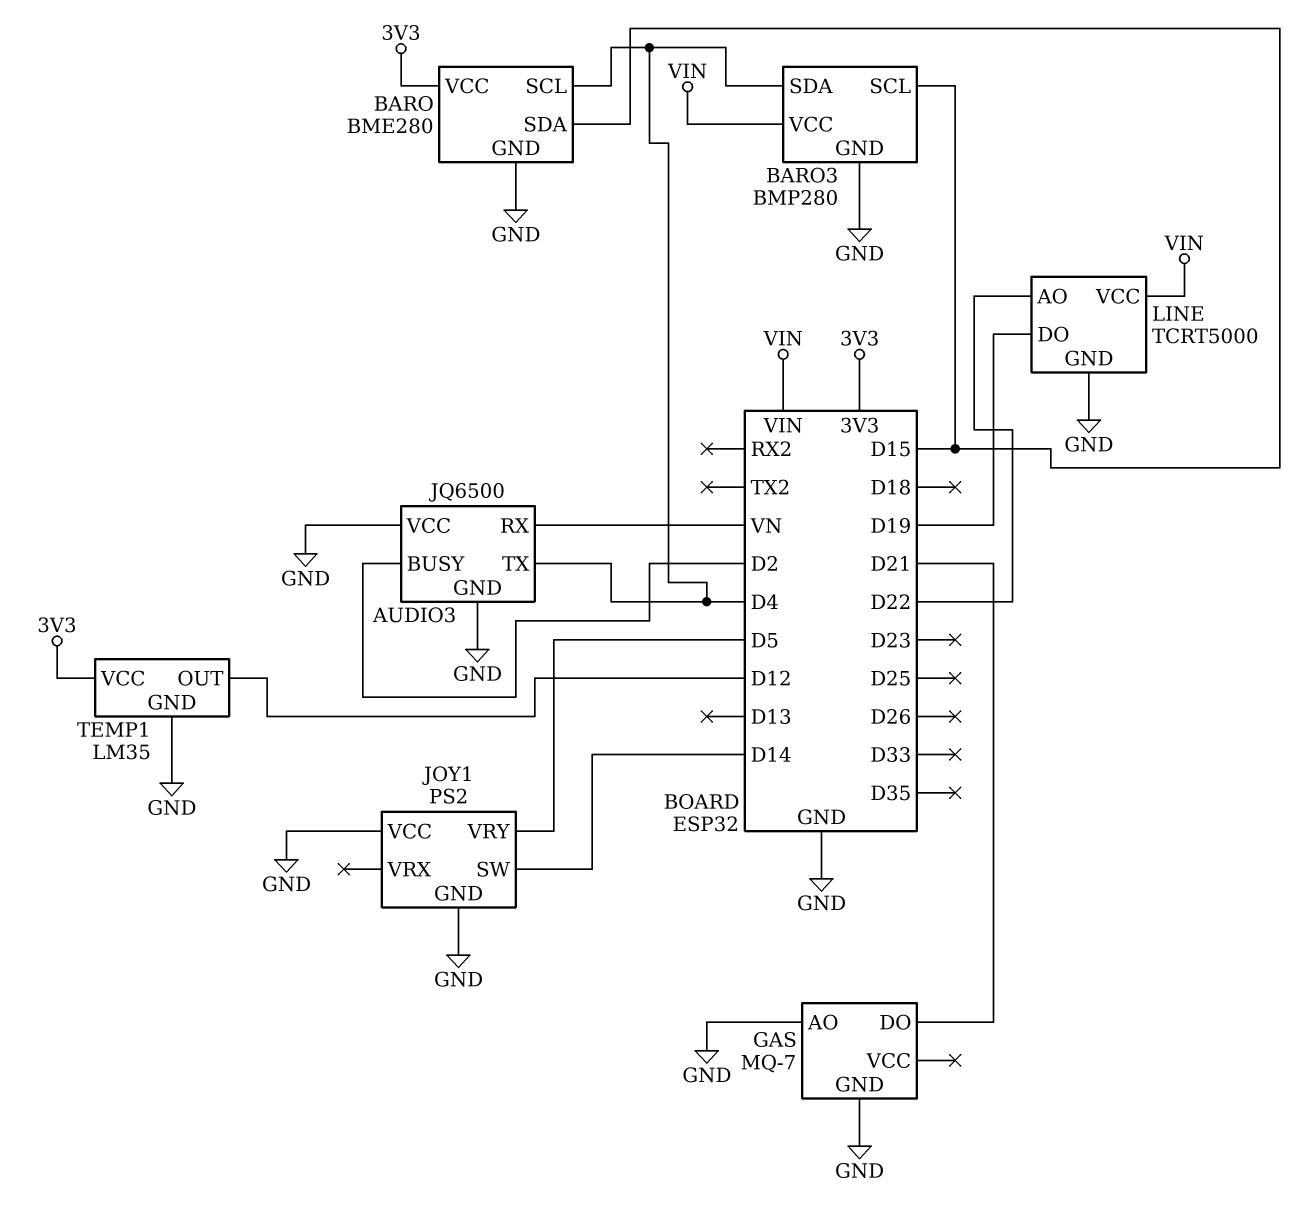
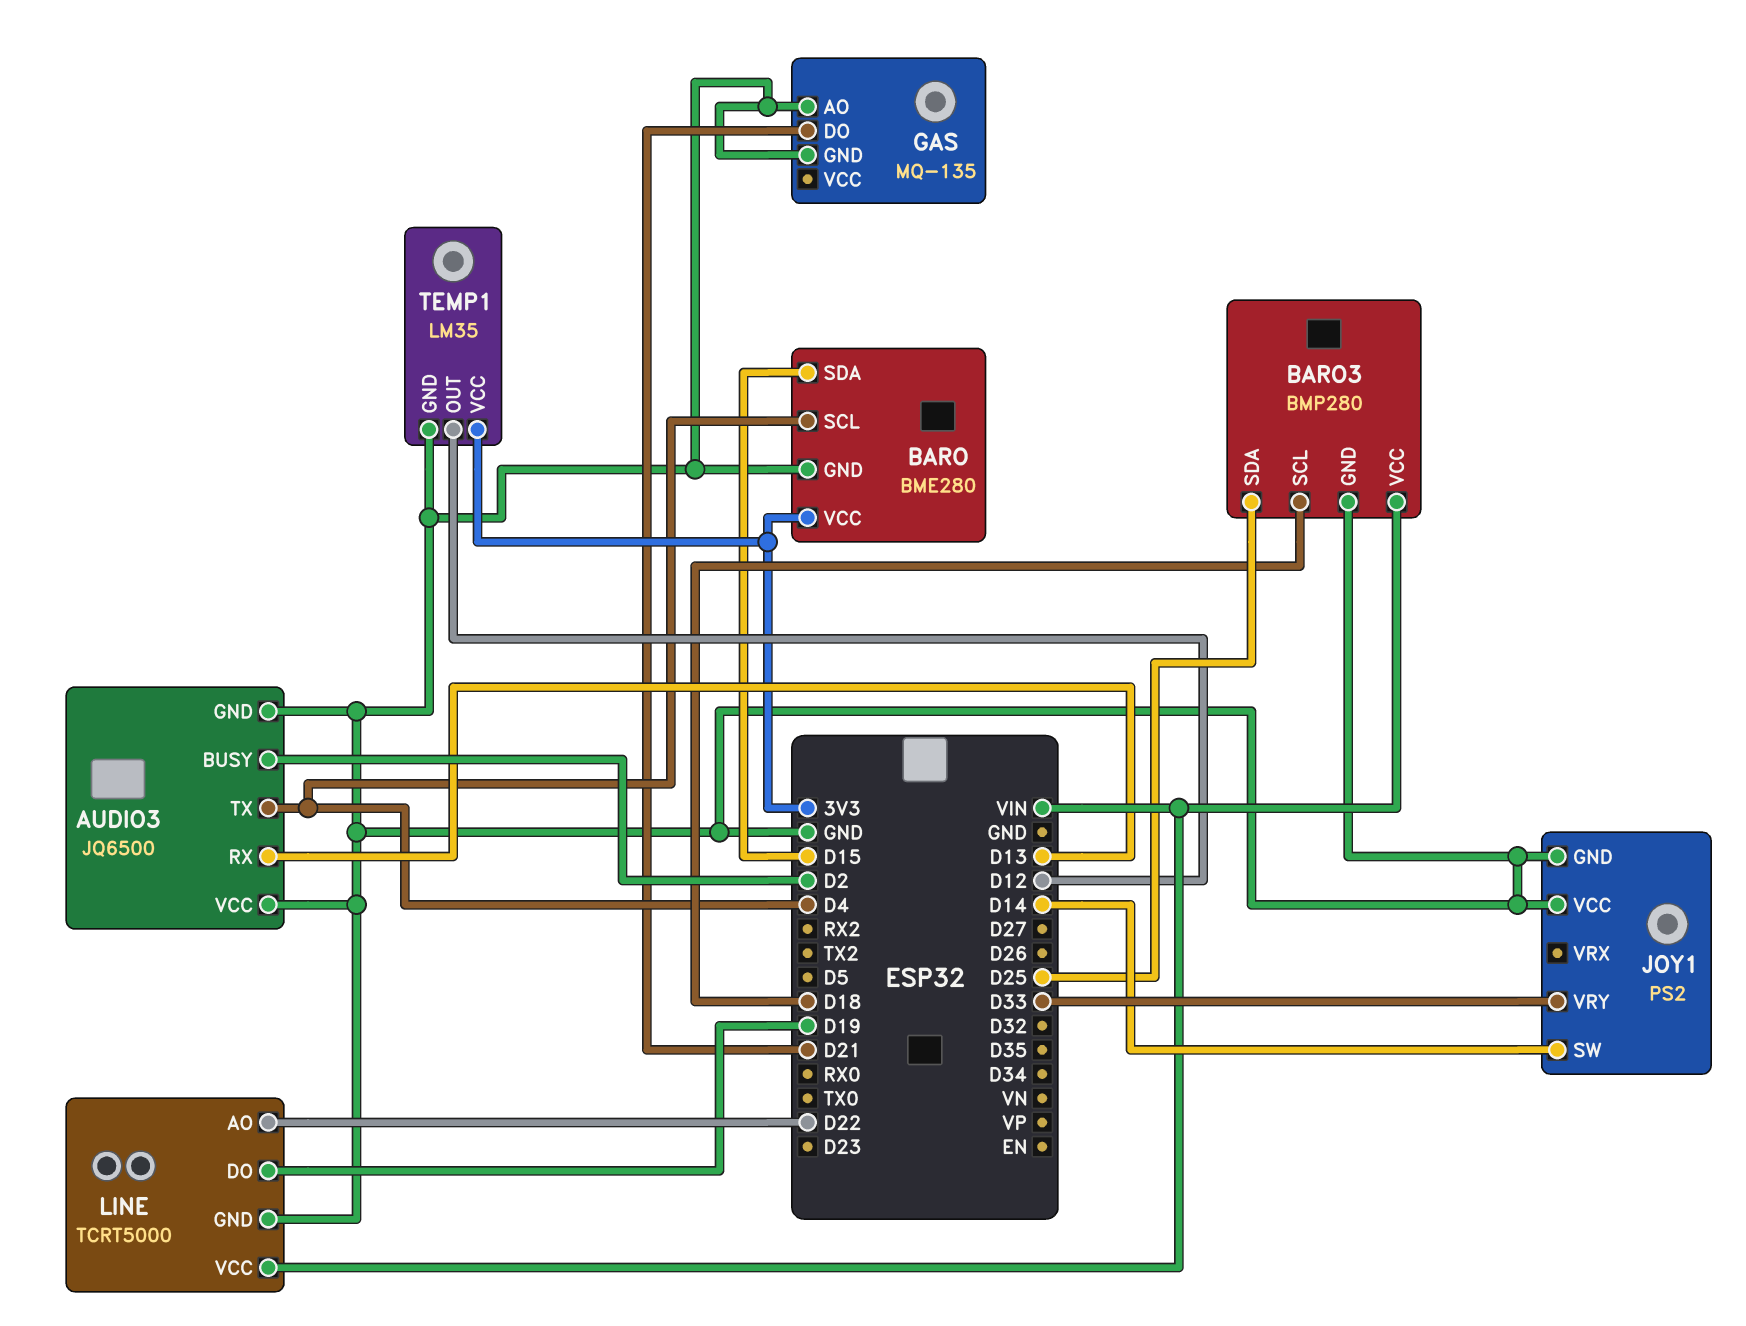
AUDIO3 pin RX: VN -> D13
BARO3 pin SCL: D15 -> D18
BARO3 pin SDA: D4 -> D25
GAS: MQ-7 -> MQ-135
JOY1 pin VRY: D5 -> D33

